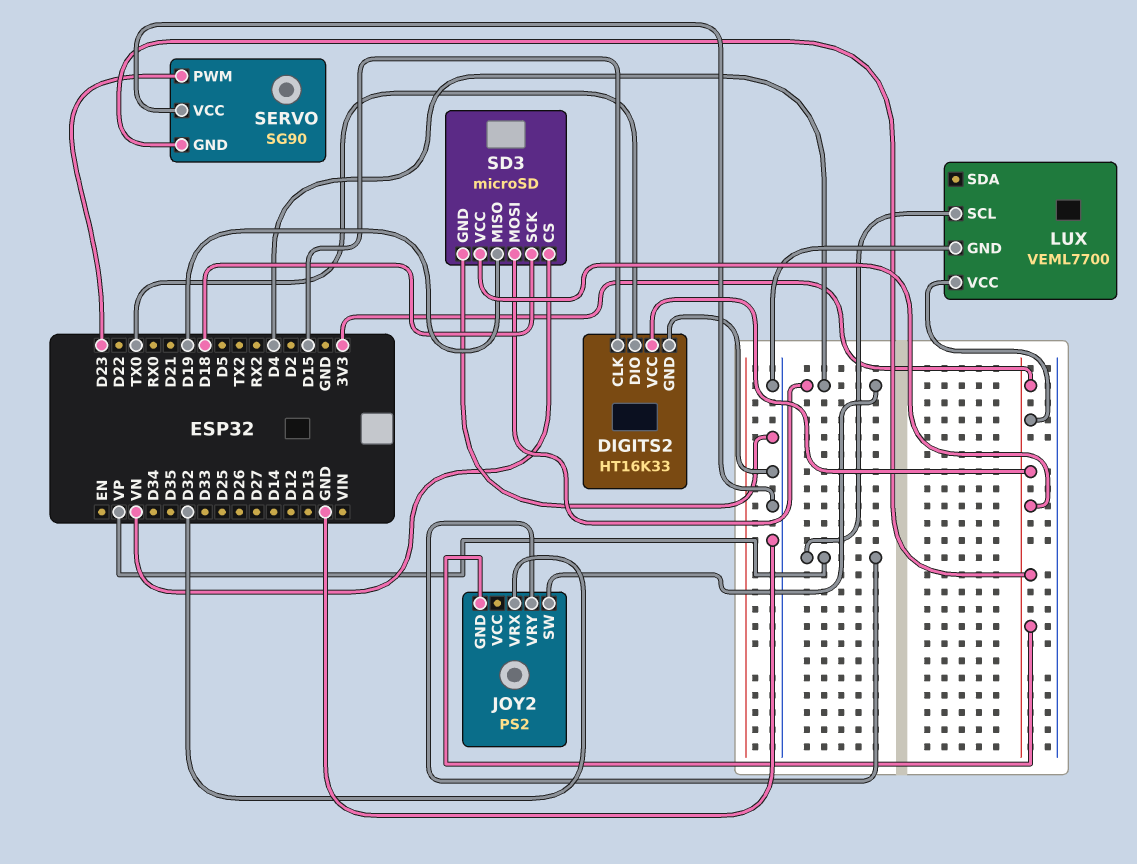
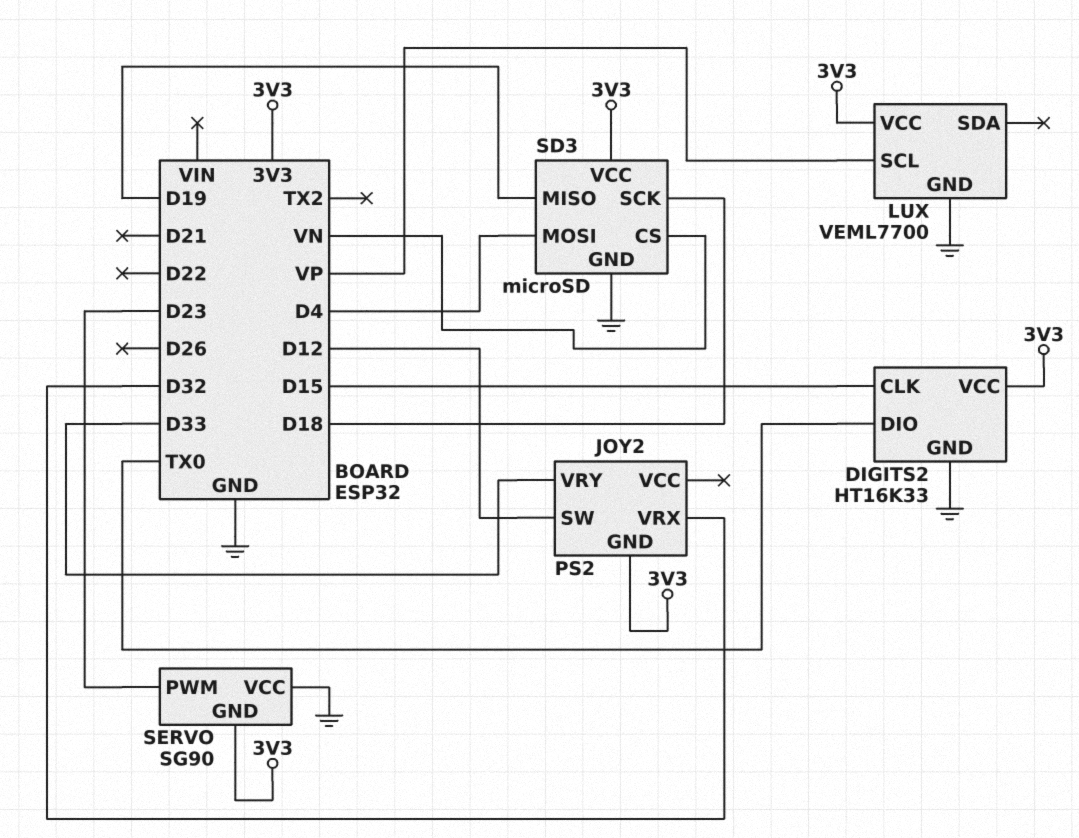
JOY2 pin SW: D4 -> D12
JOY2 pin VRY: VP -> D33

